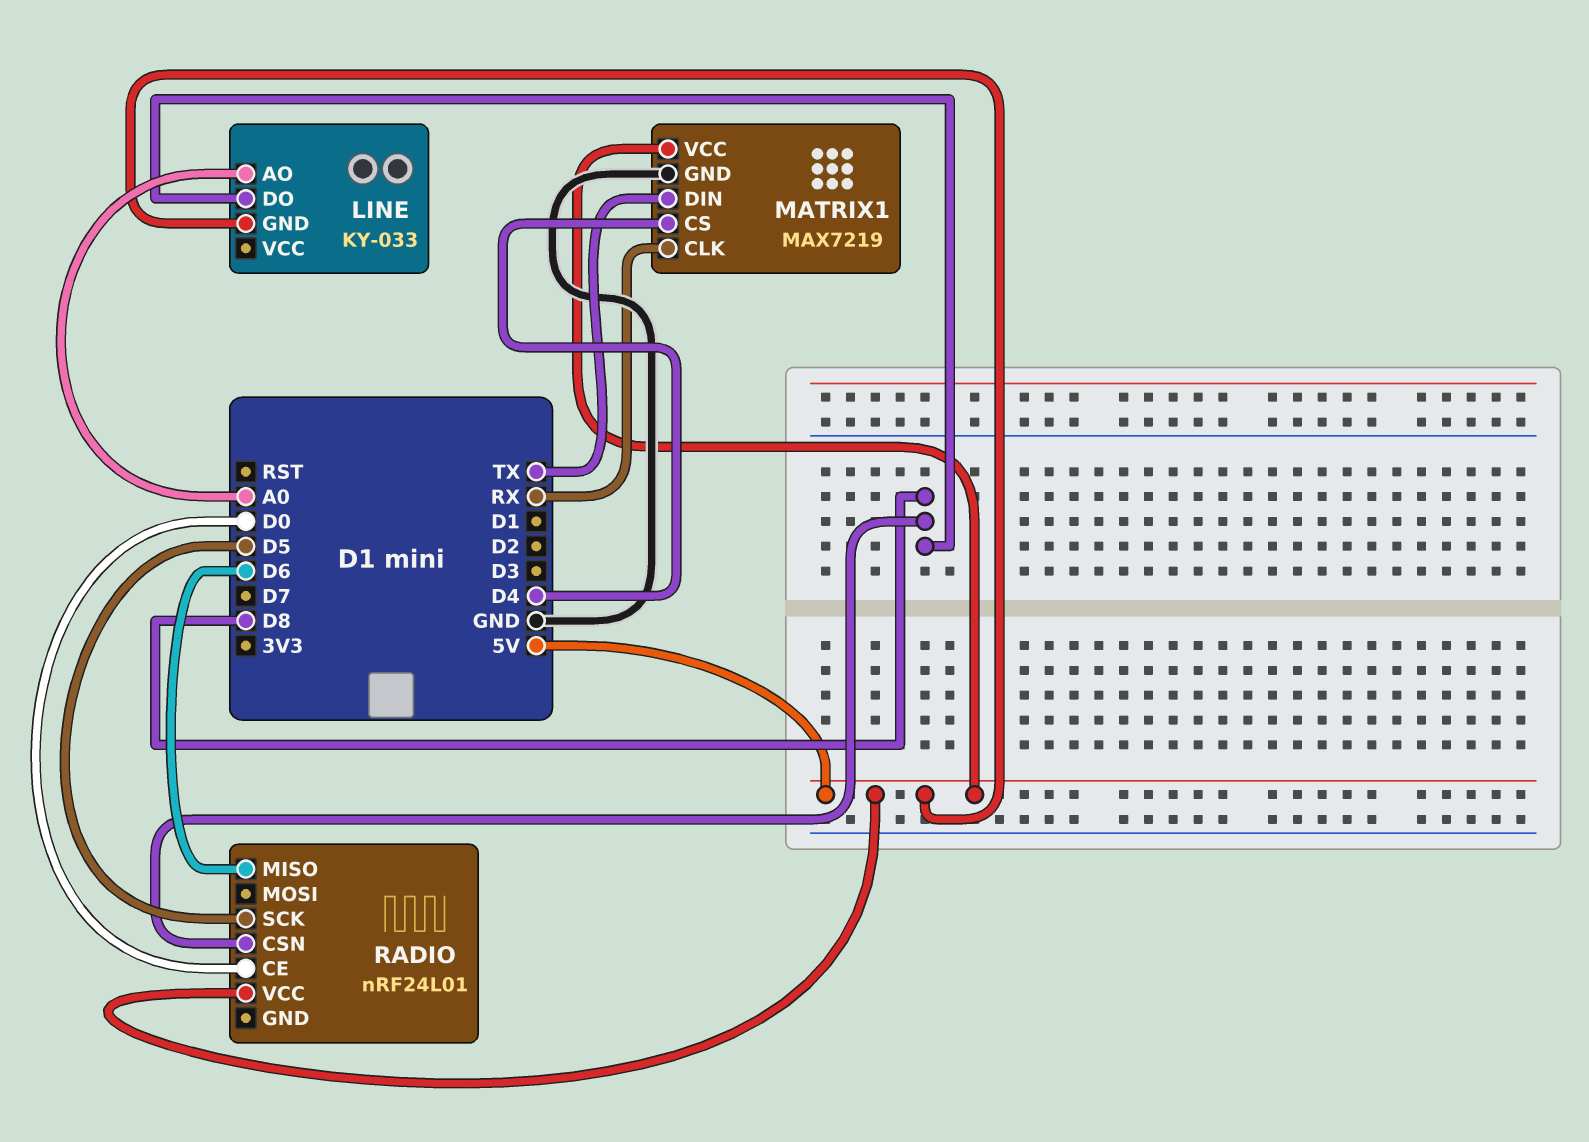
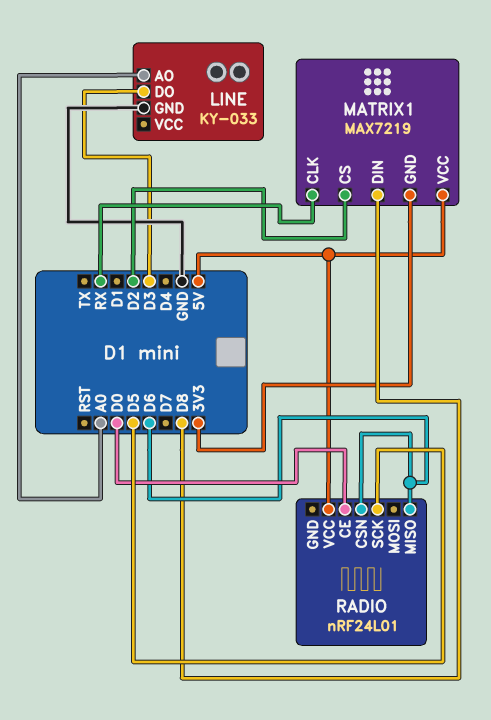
LINE pin DO: D8 -> D3
LINE pin GND: 5V -> GND
MATRIX1 pin CS: D4 -> D2
MATRIX1 pin DIN: TX -> D8
MATRIX1 pin GND: GND -> 3V3
RADIO pin CSN: D8 -> D6

